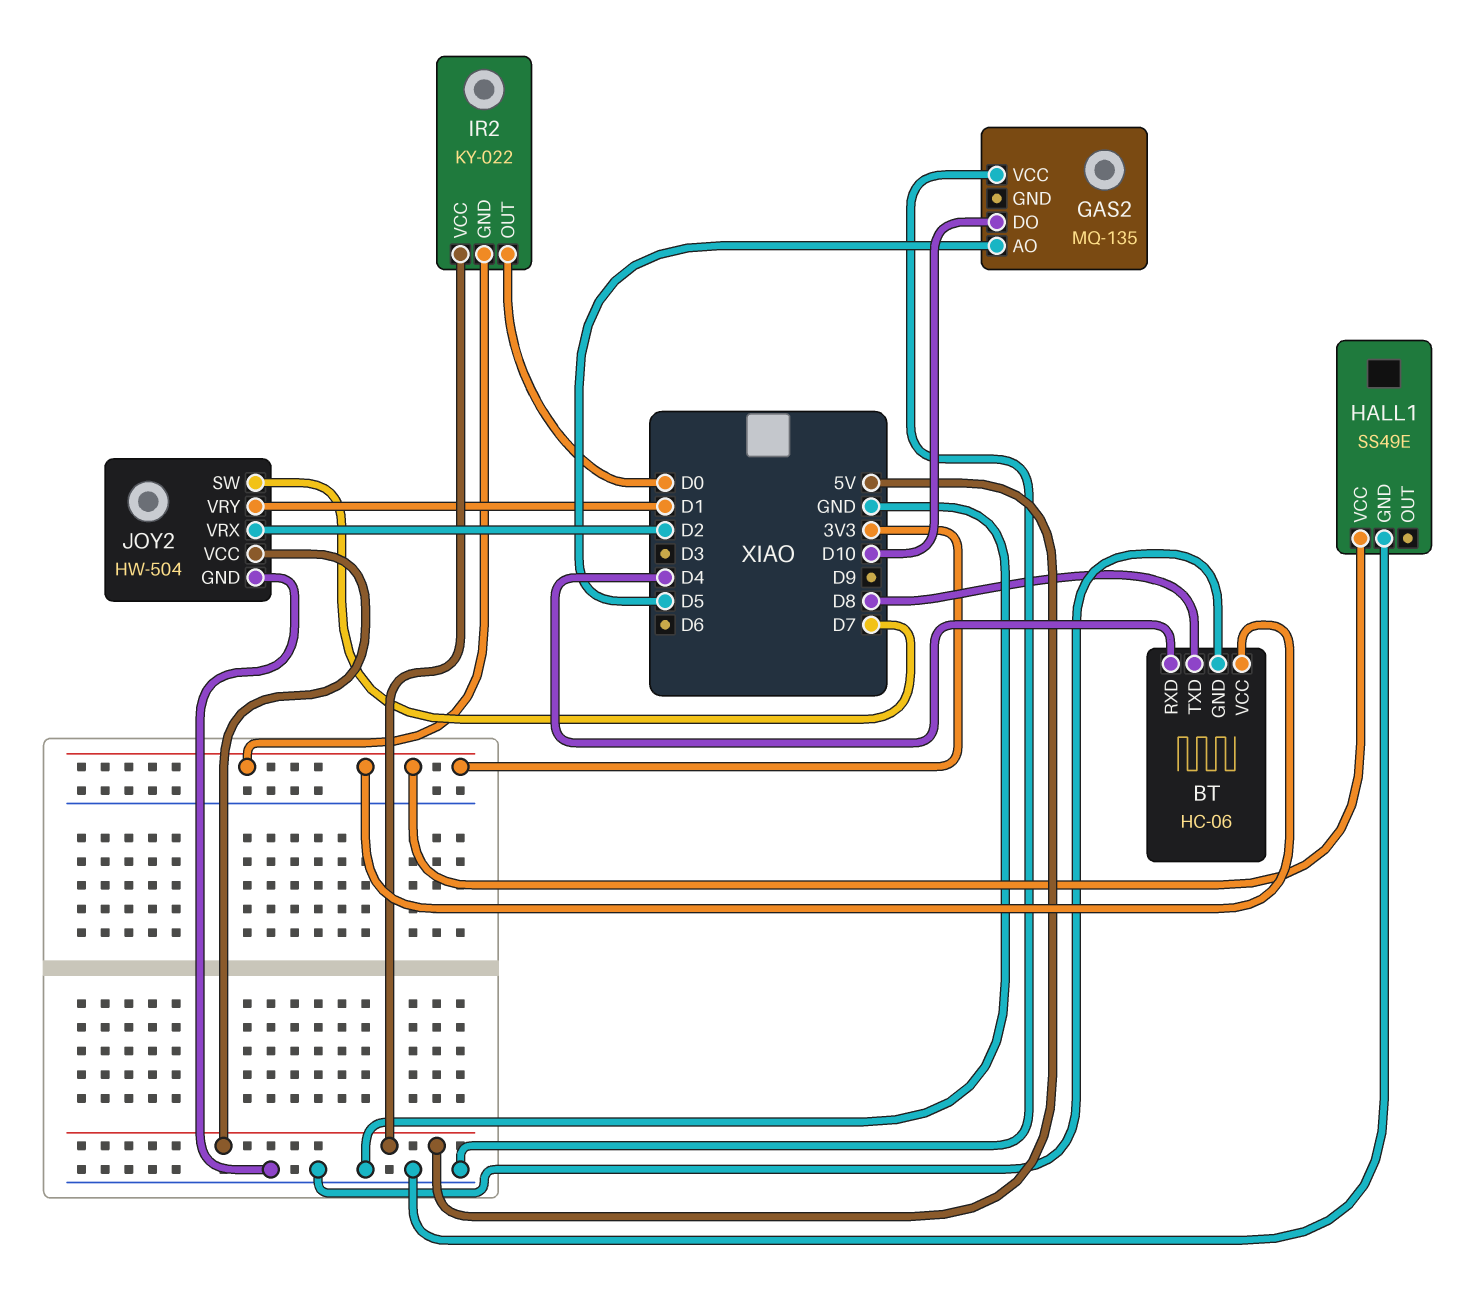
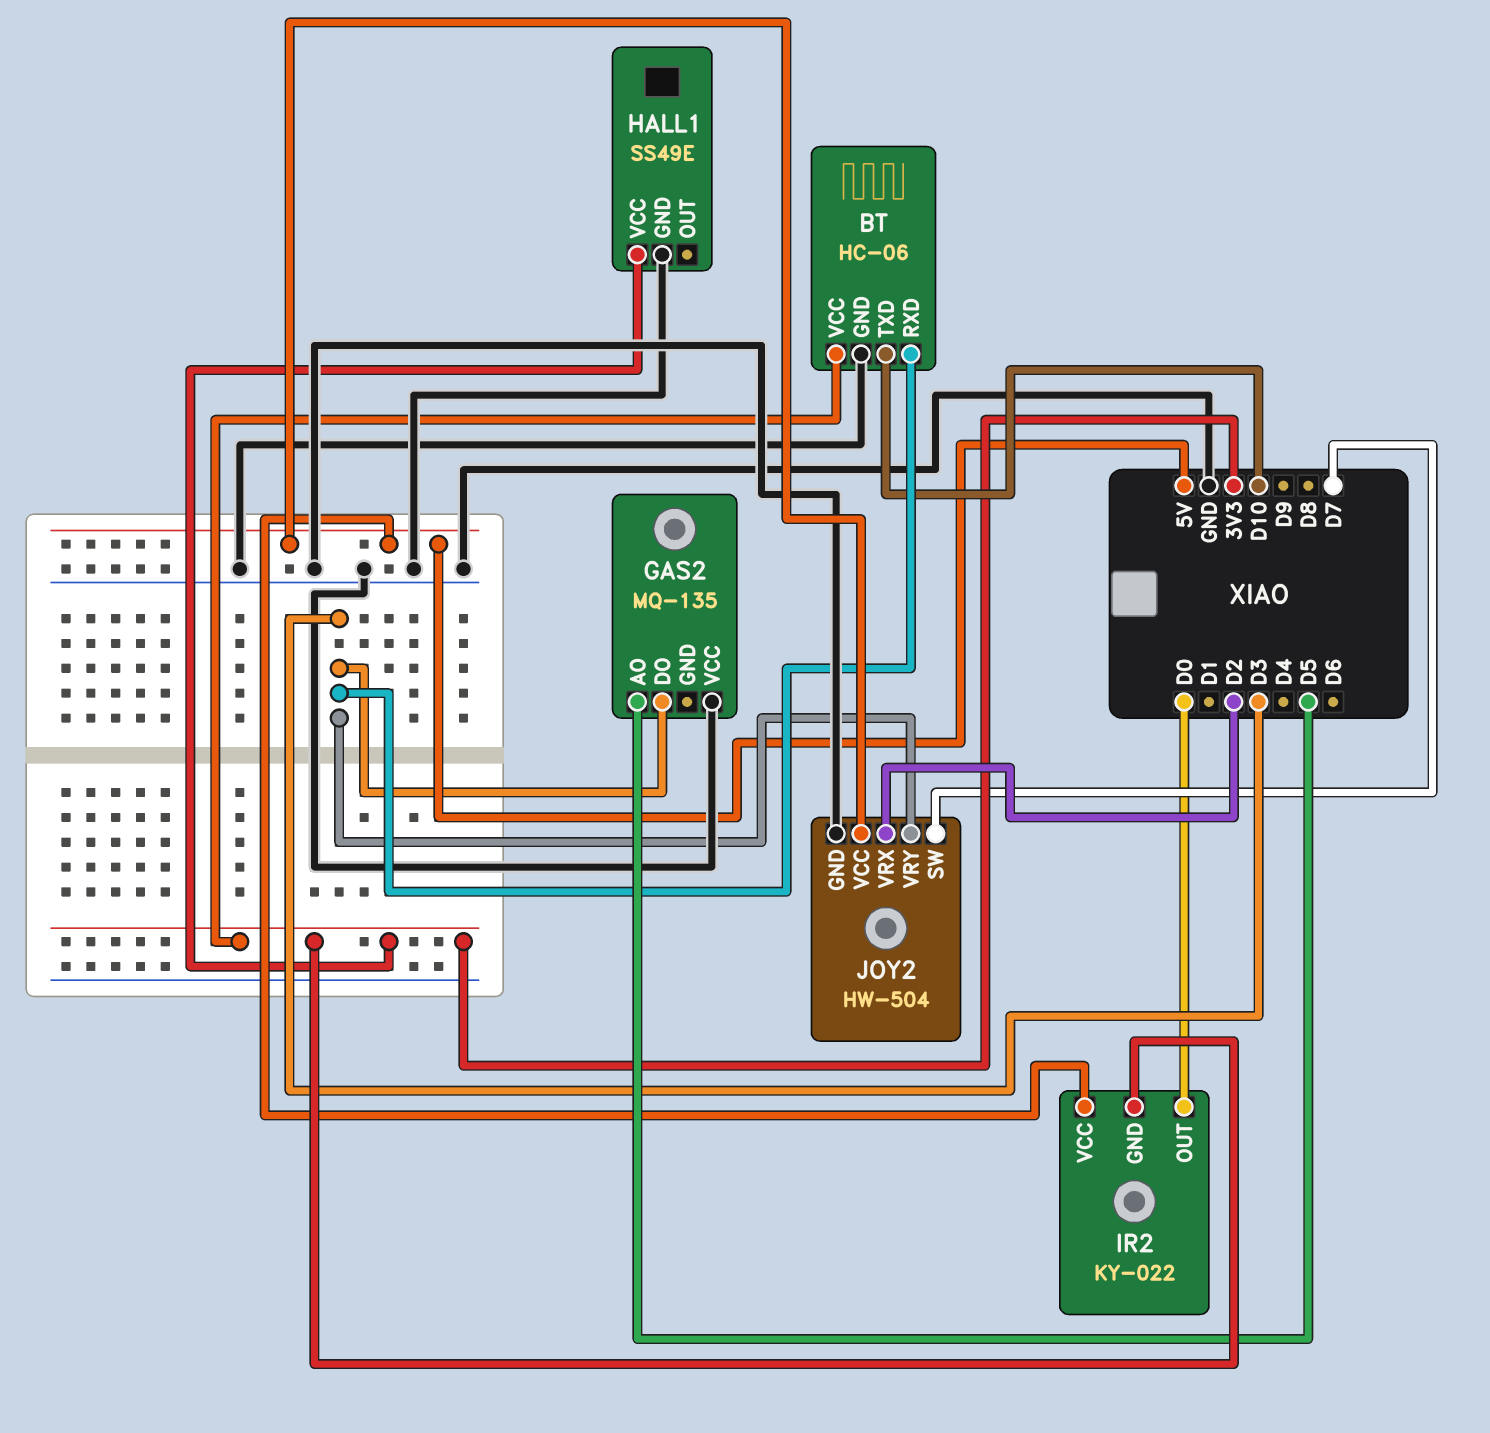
BT pin RXD: D4 -> D3
BT pin TXD: D8 -> D10
GAS2 pin DO: D10 -> D3
JOY2 pin VRY: D1 -> D3

